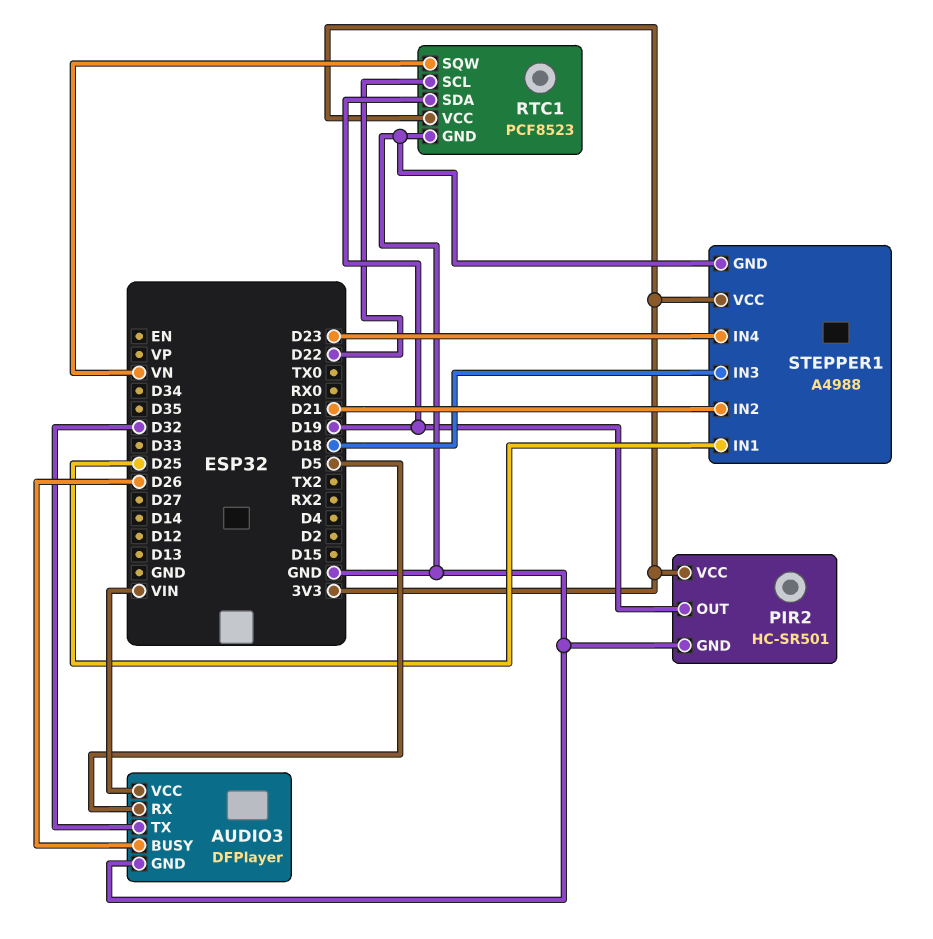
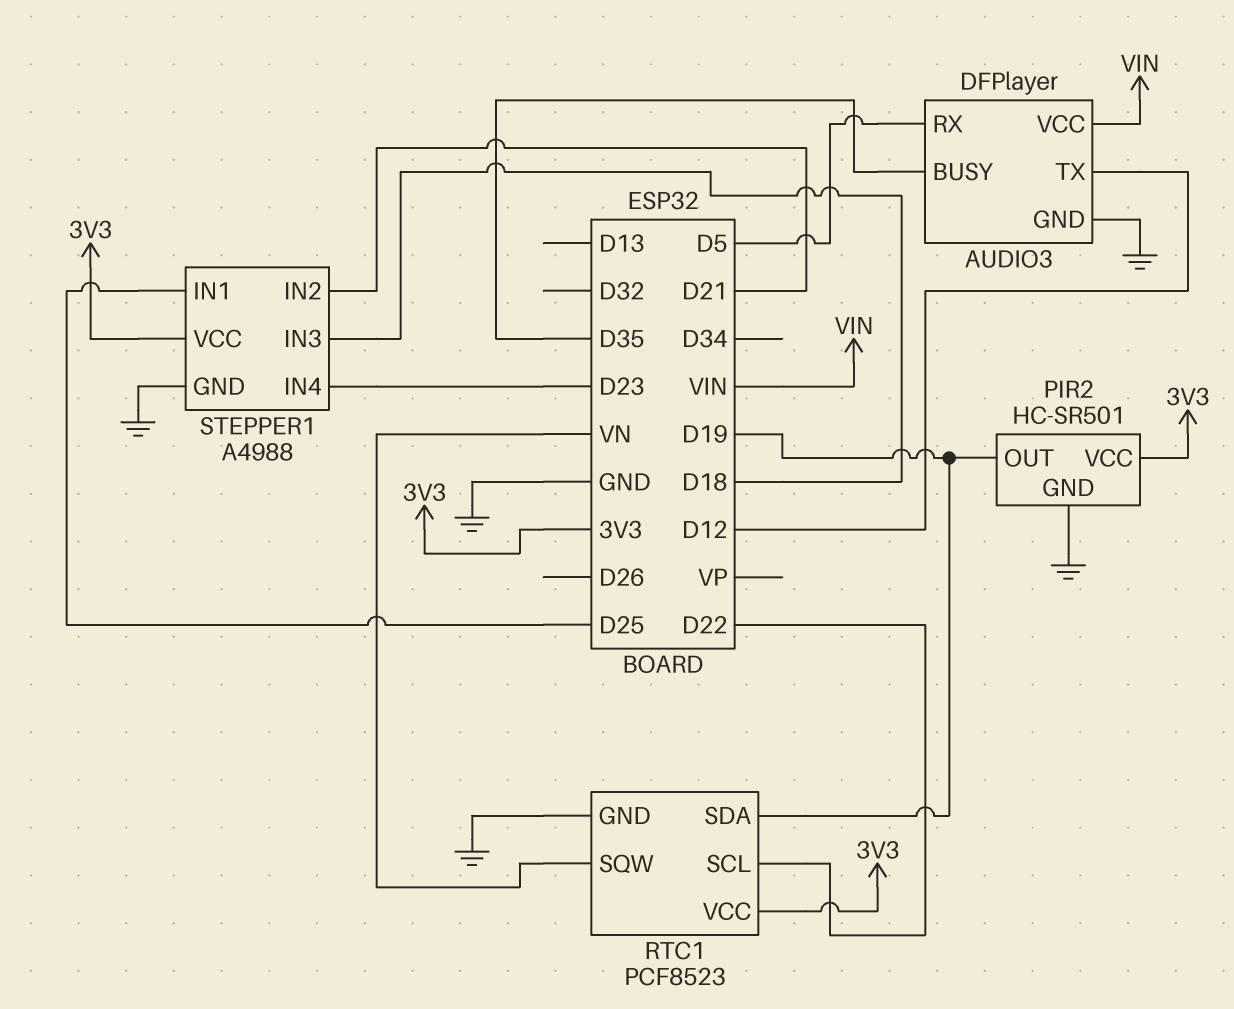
AUDIO3 pin BUSY: D26 -> D35
AUDIO3 pin TX: D32 -> D12

